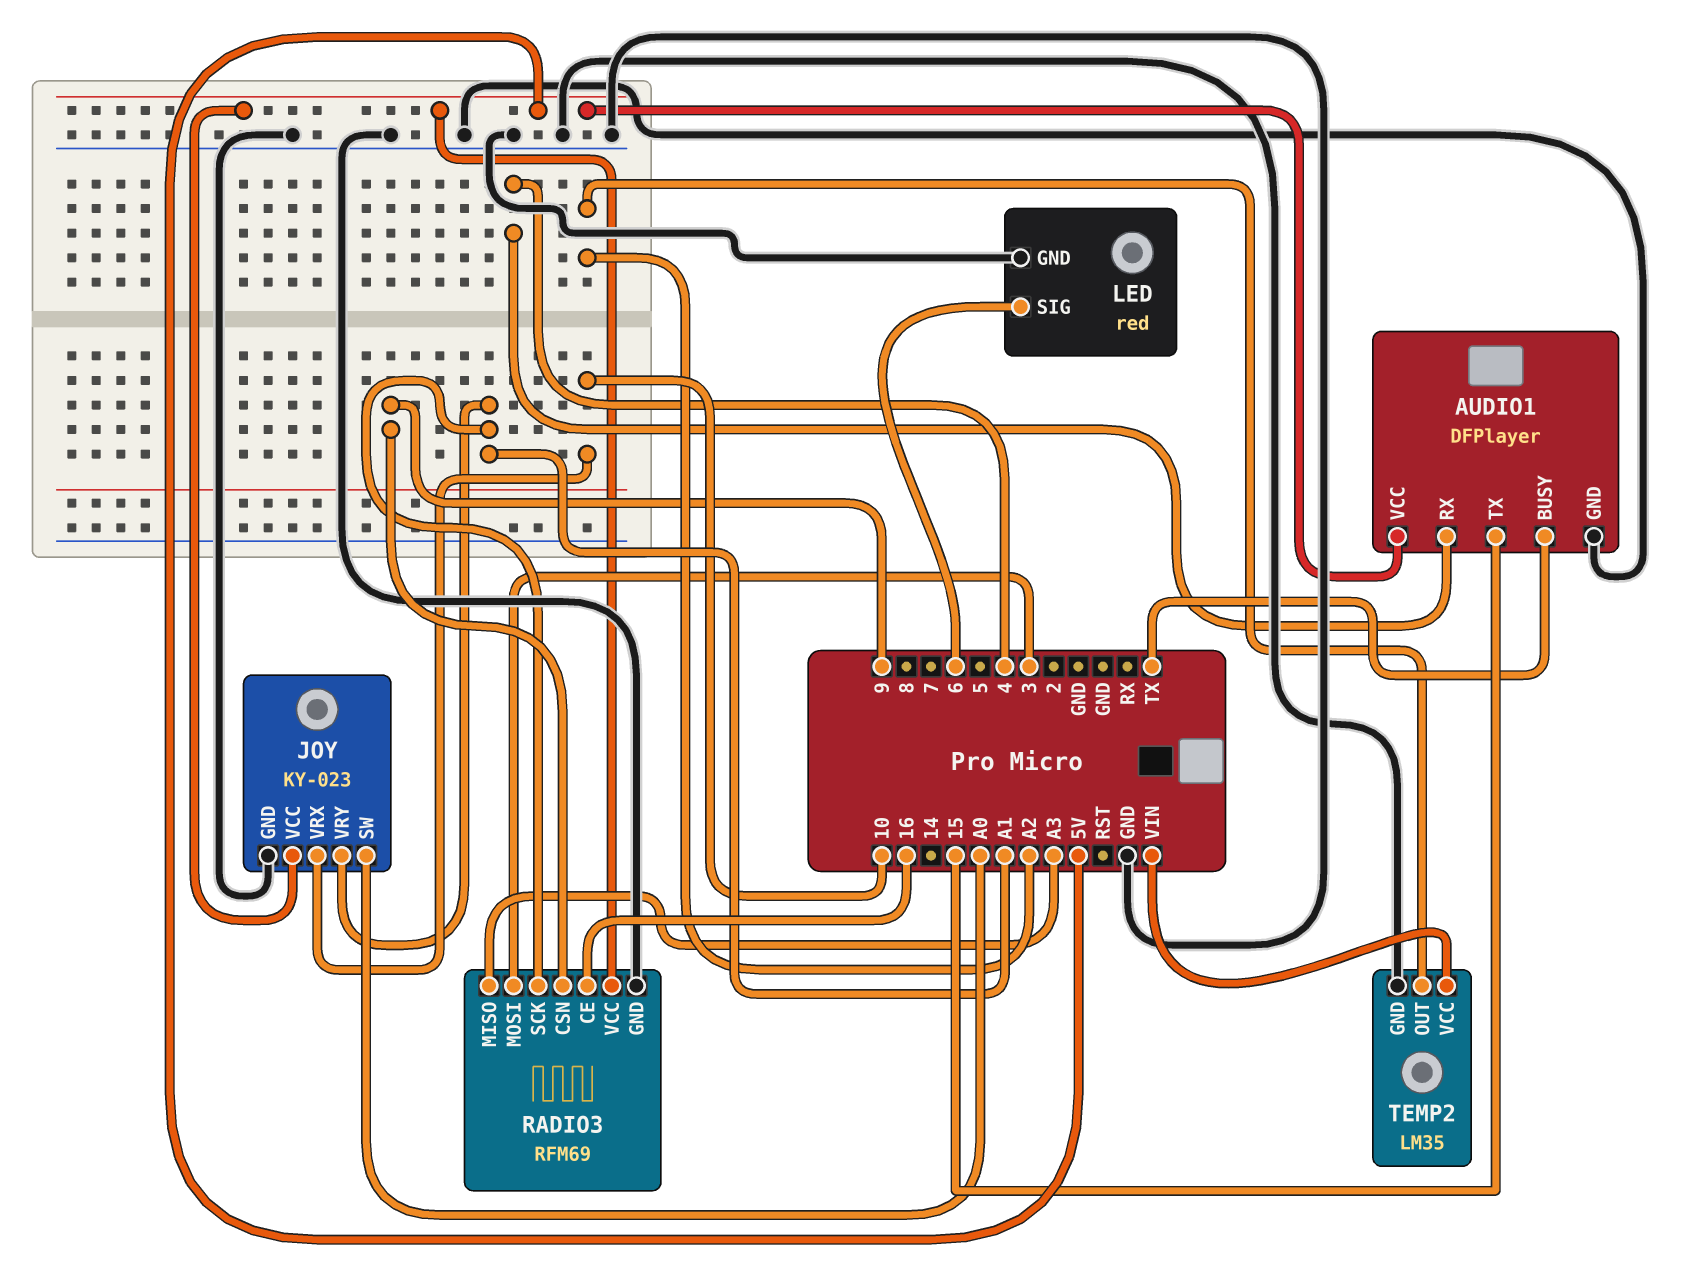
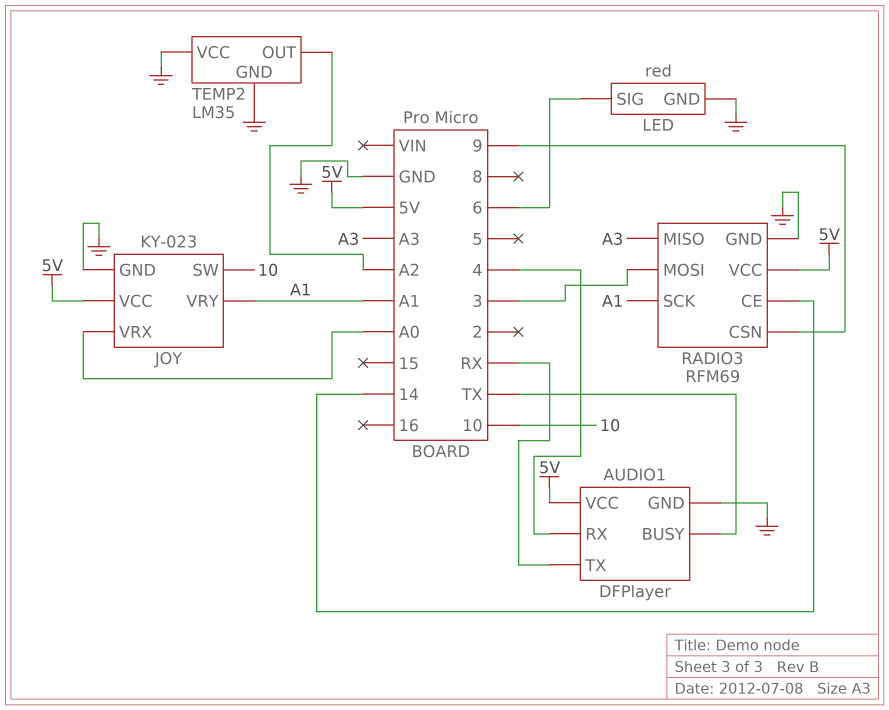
AUDIO1 pin TX: 15 -> RX
JOY pin SW: A0 -> 10
JOY pin VRX: 10 -> A0
RADIO3 pin CE: 16 -> 14
TEMP2 pin VCC: VIN -> GND

